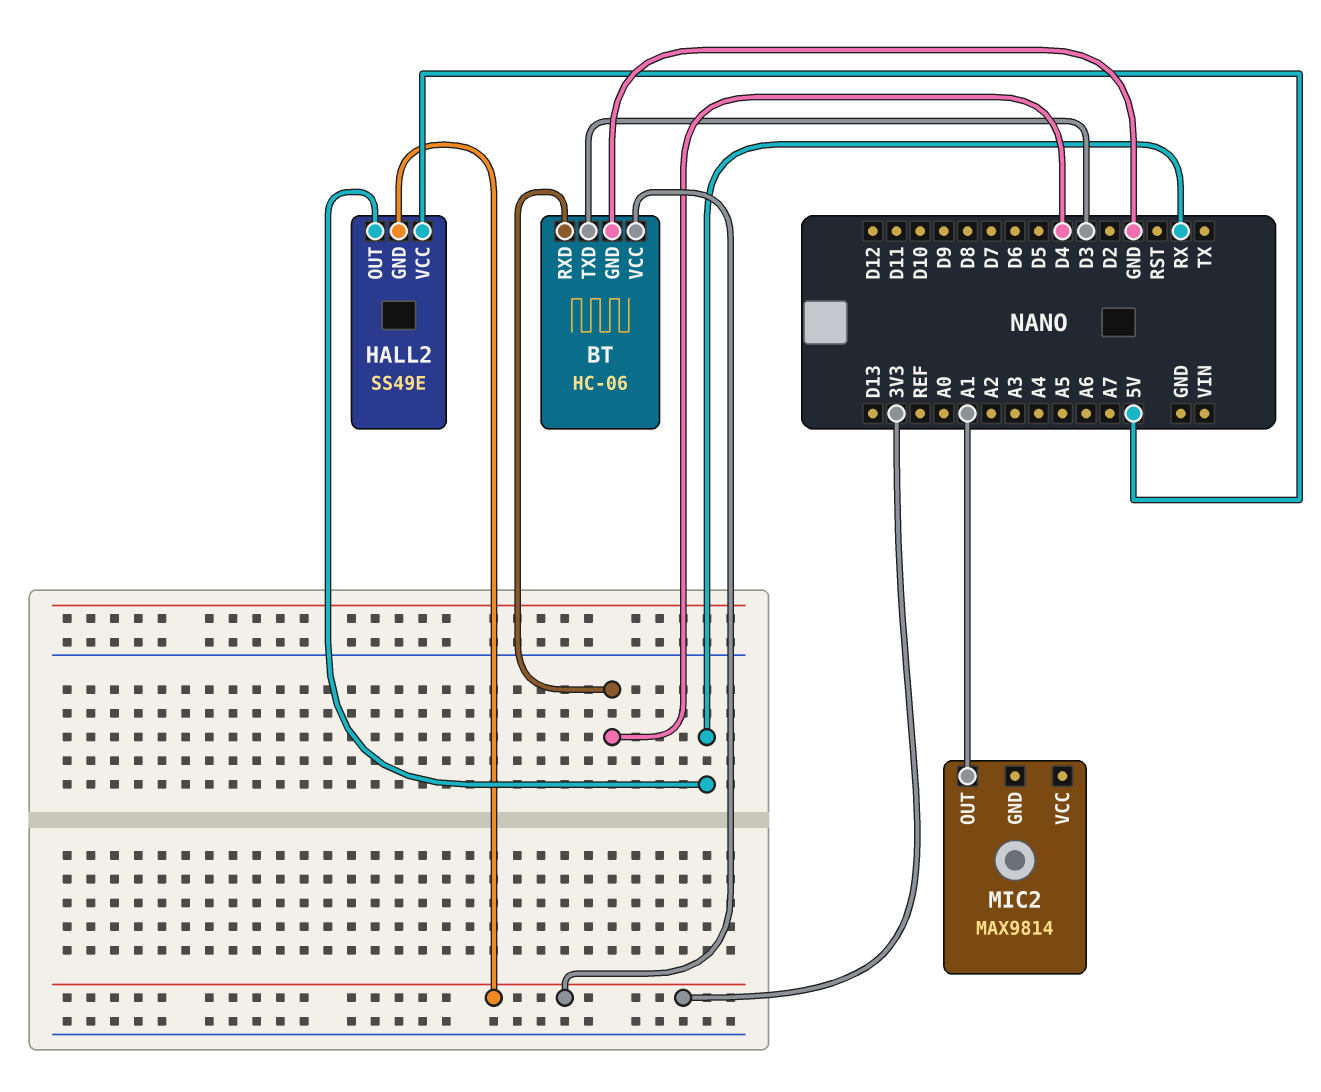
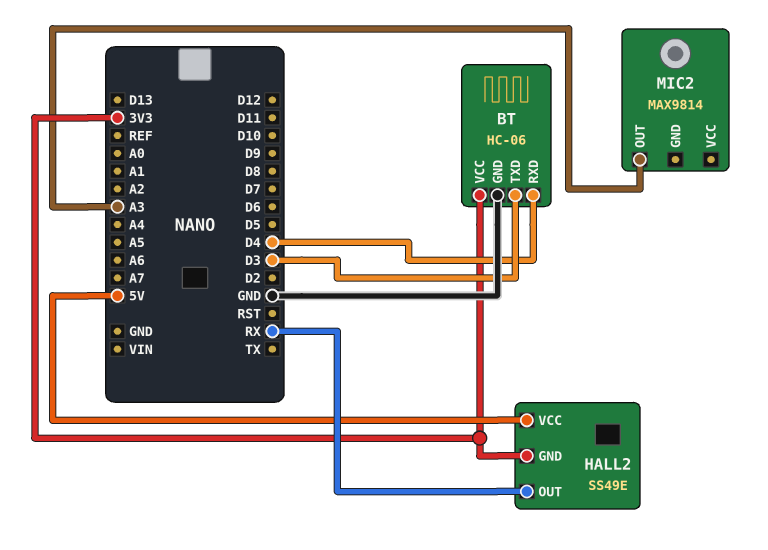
MIC2 pin OUT: A1 -> A3

